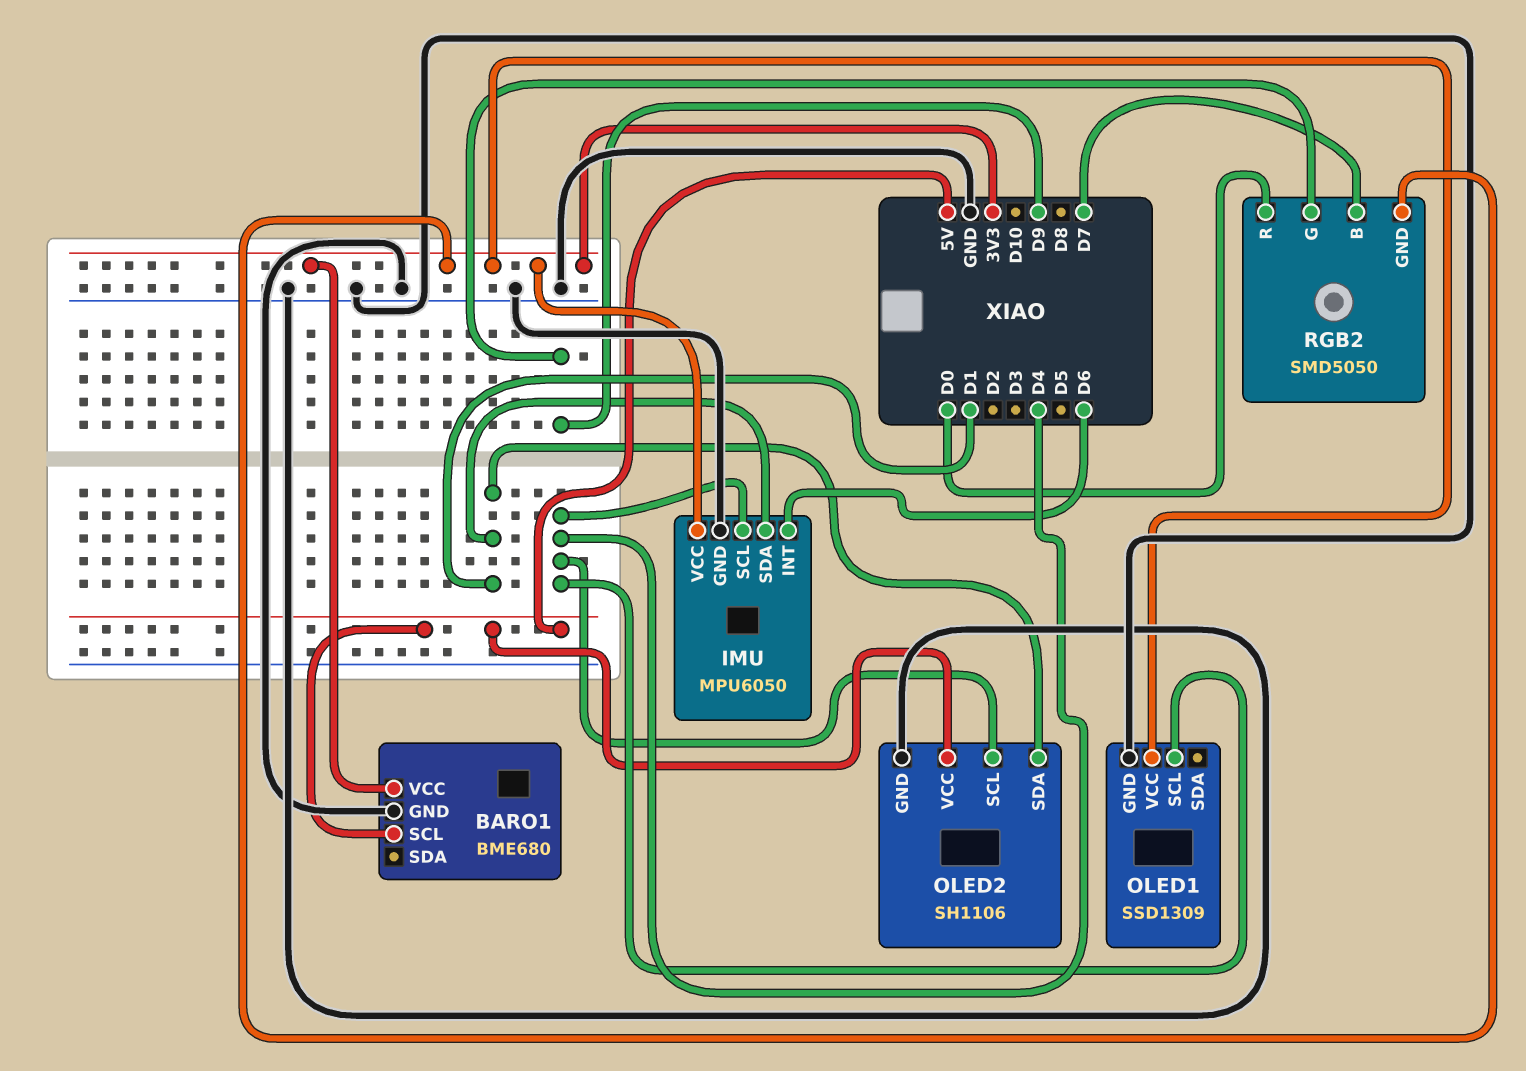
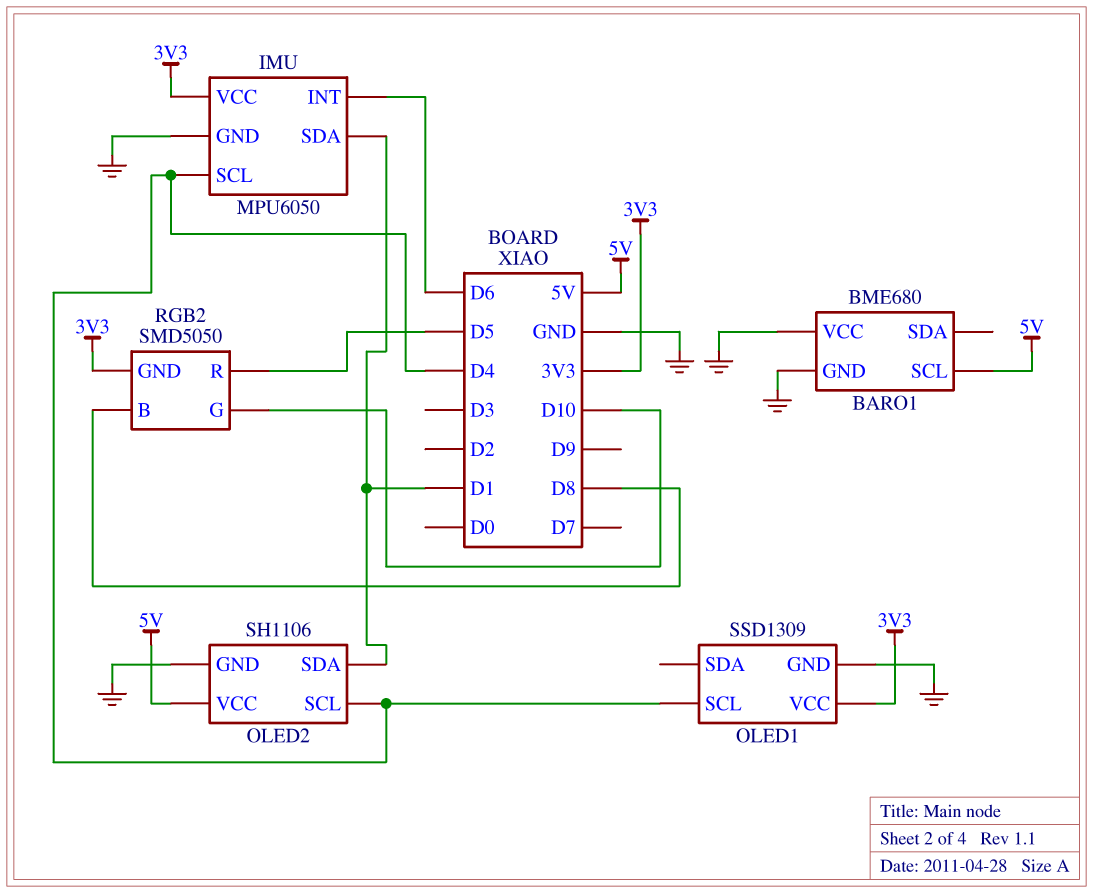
BARO1 pin VCC: 3V3 -> GND
RGB2 pin B: D7 -> D8
RGB2 pin G: D9 -> D10
RGB2 pin R: D0 -> D5

